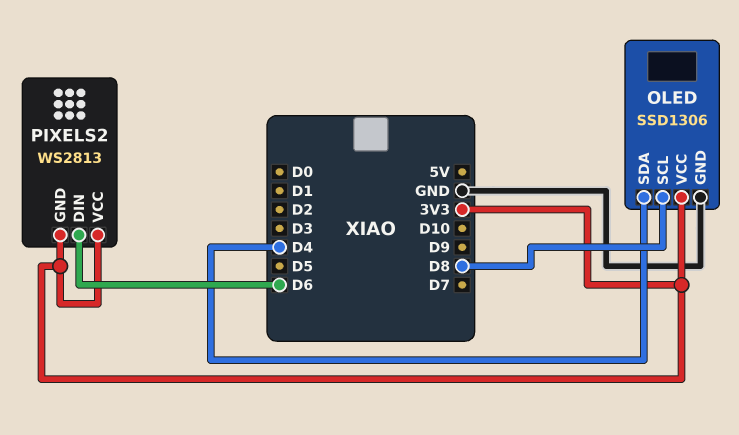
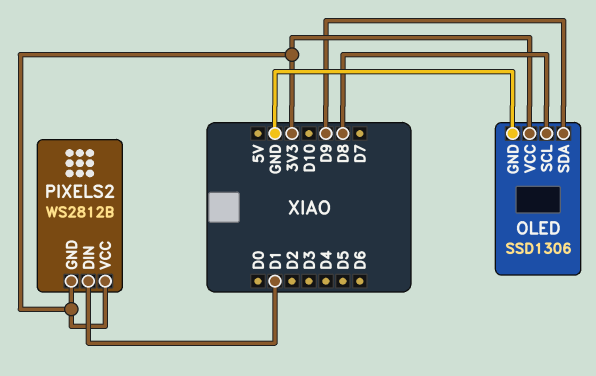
OLED pin SDA: D4 -> D9
PIXELS2: WS2813 -> WS2812B
PIXELS2 pin DIN: D6 -> D1

